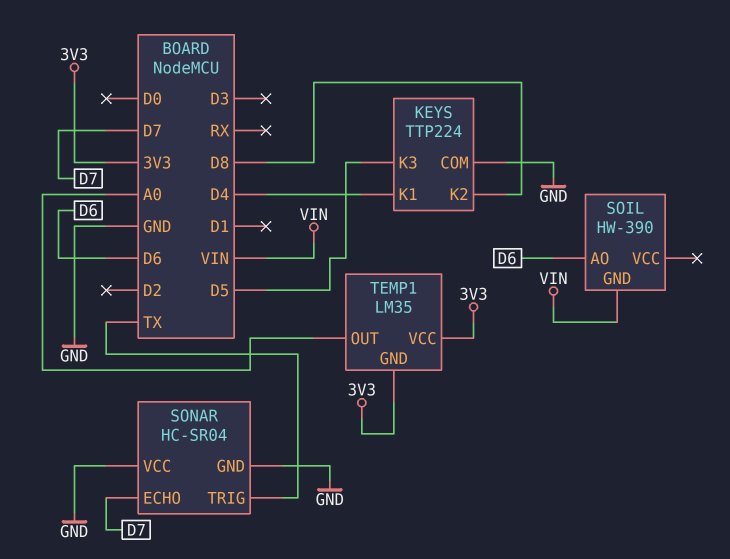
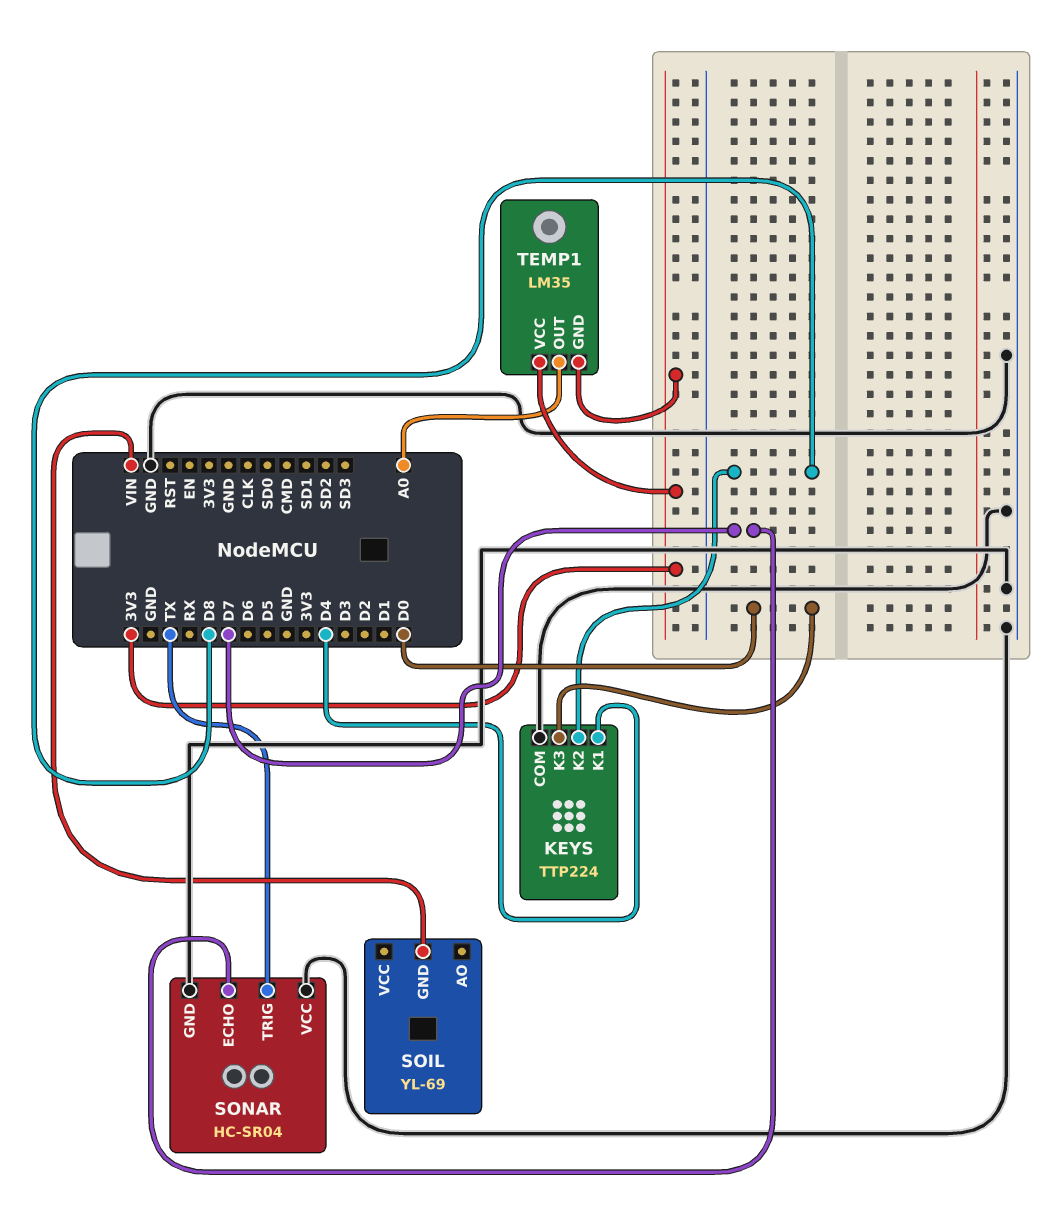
KEYS pin K3: D5 -> D0
SOIL: HW-390 -> YL-69
SOIL pin AO: D6 -> none

